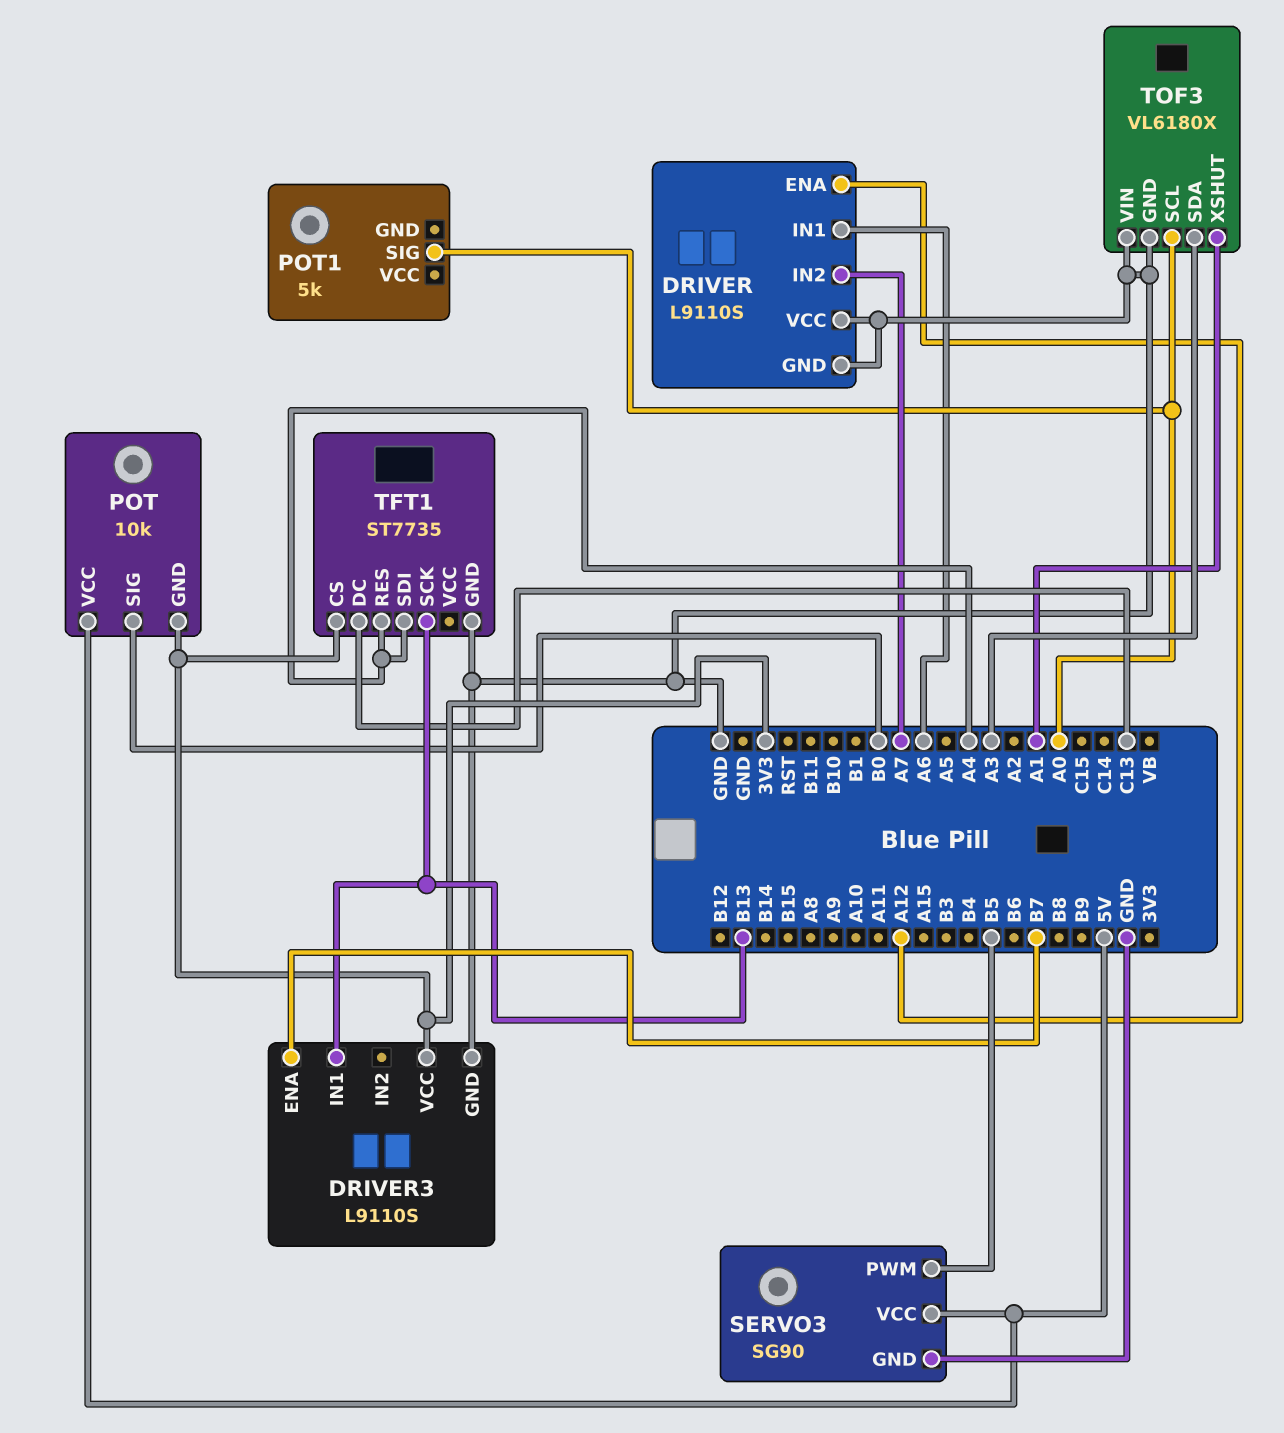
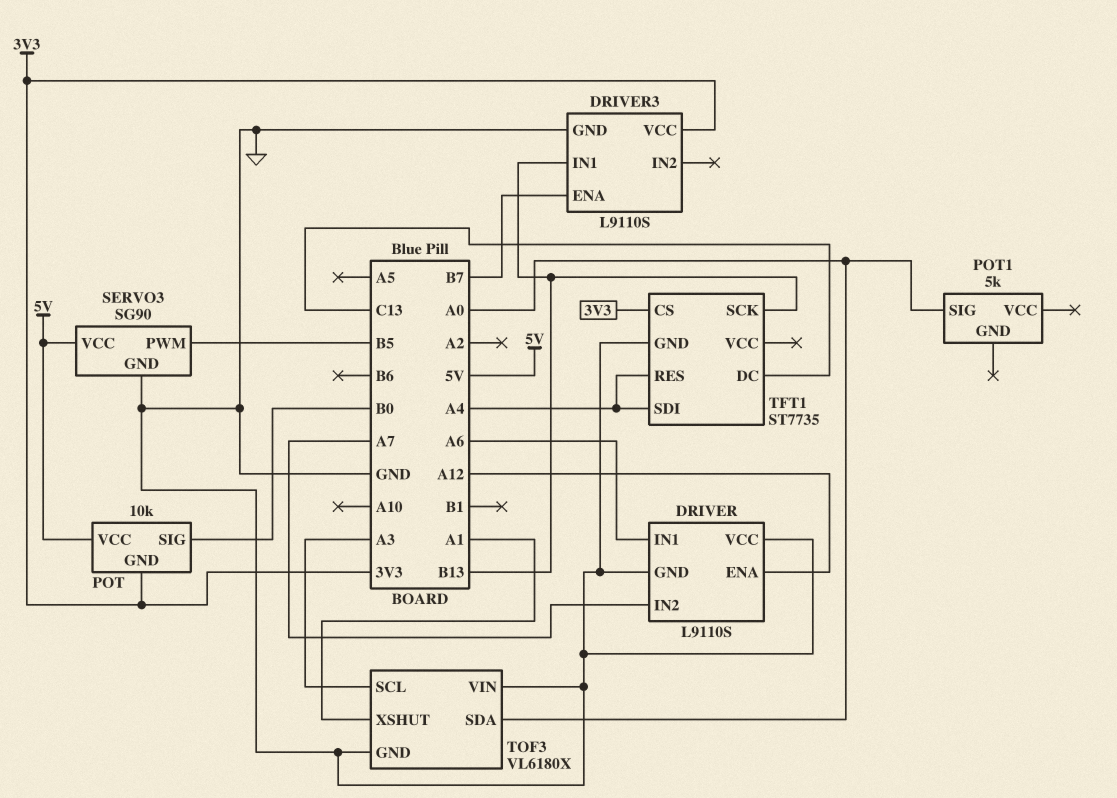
TOF3 pin SCL: A0 -> A3
TOF3 pin SDA: A3 -> A0

